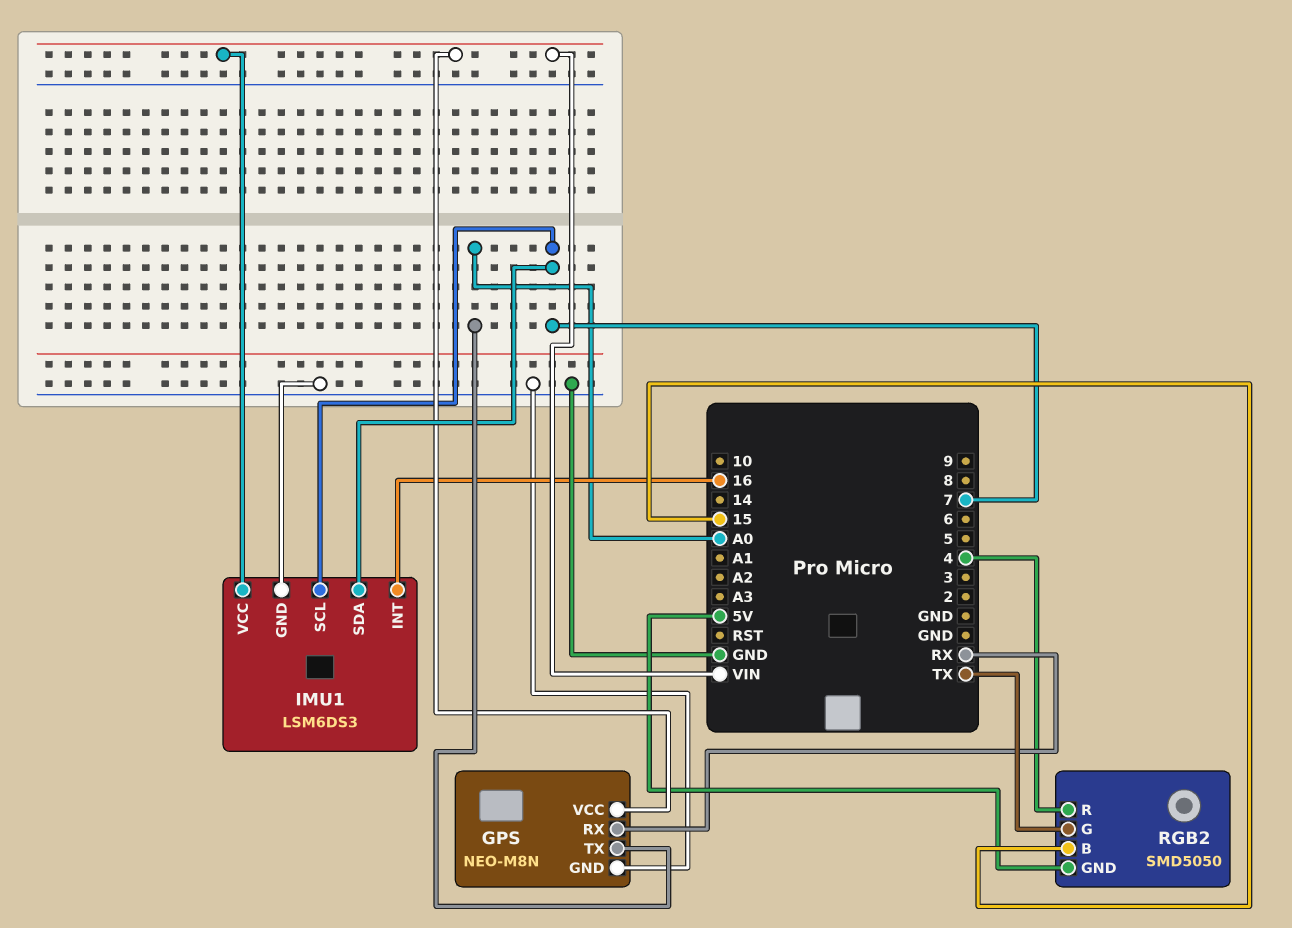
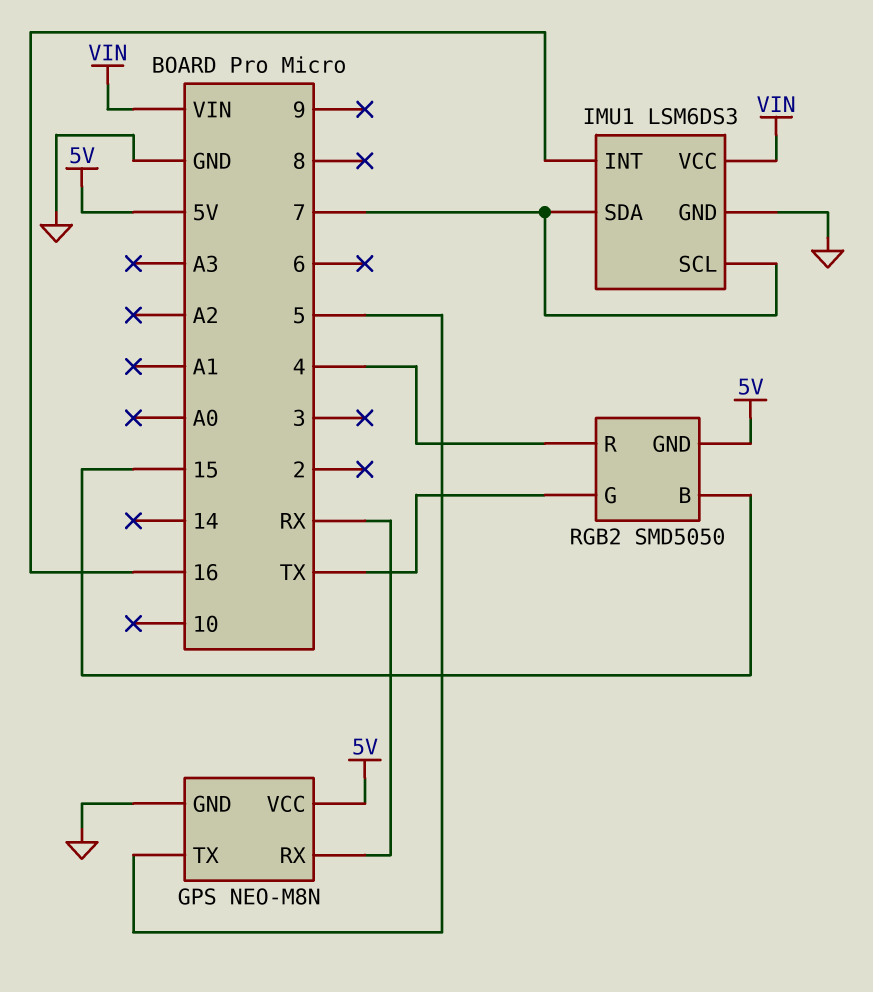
GPS pin TX: A0 -> 5
GPS pin VCC: VIN -> 5V

